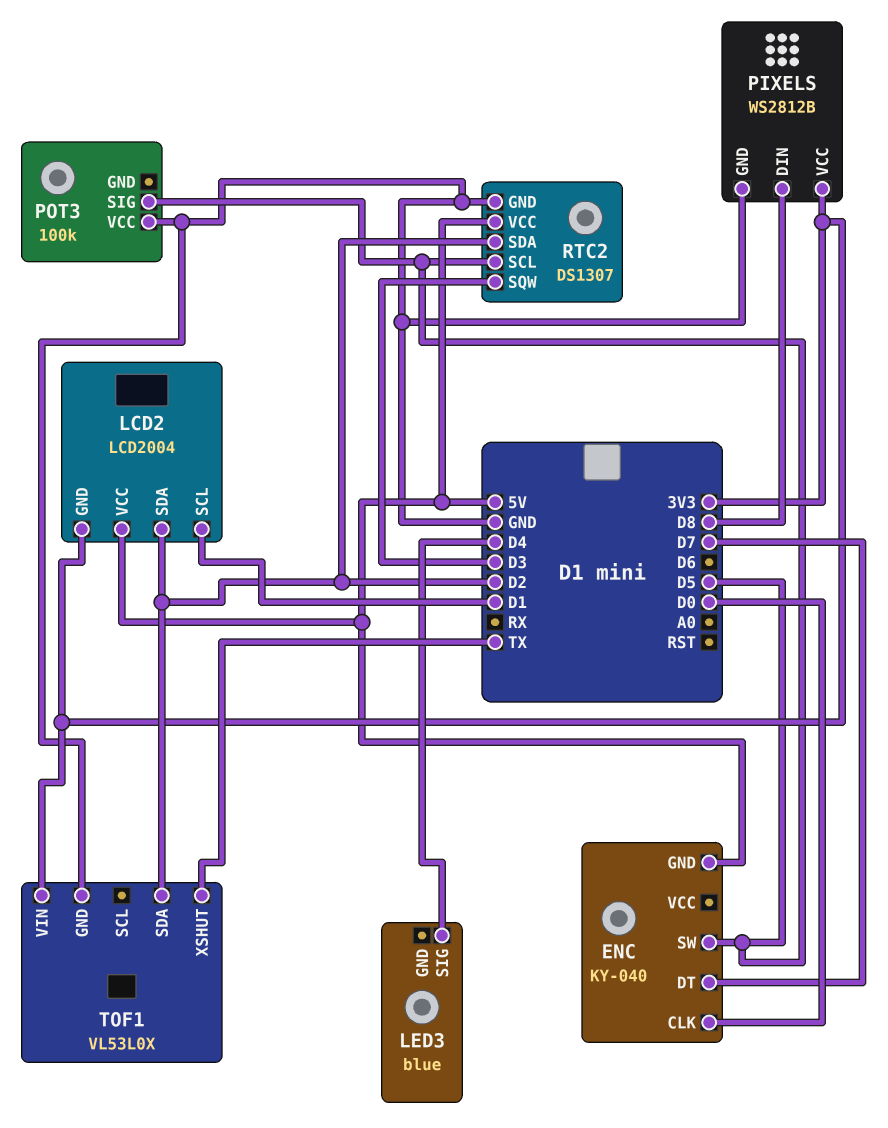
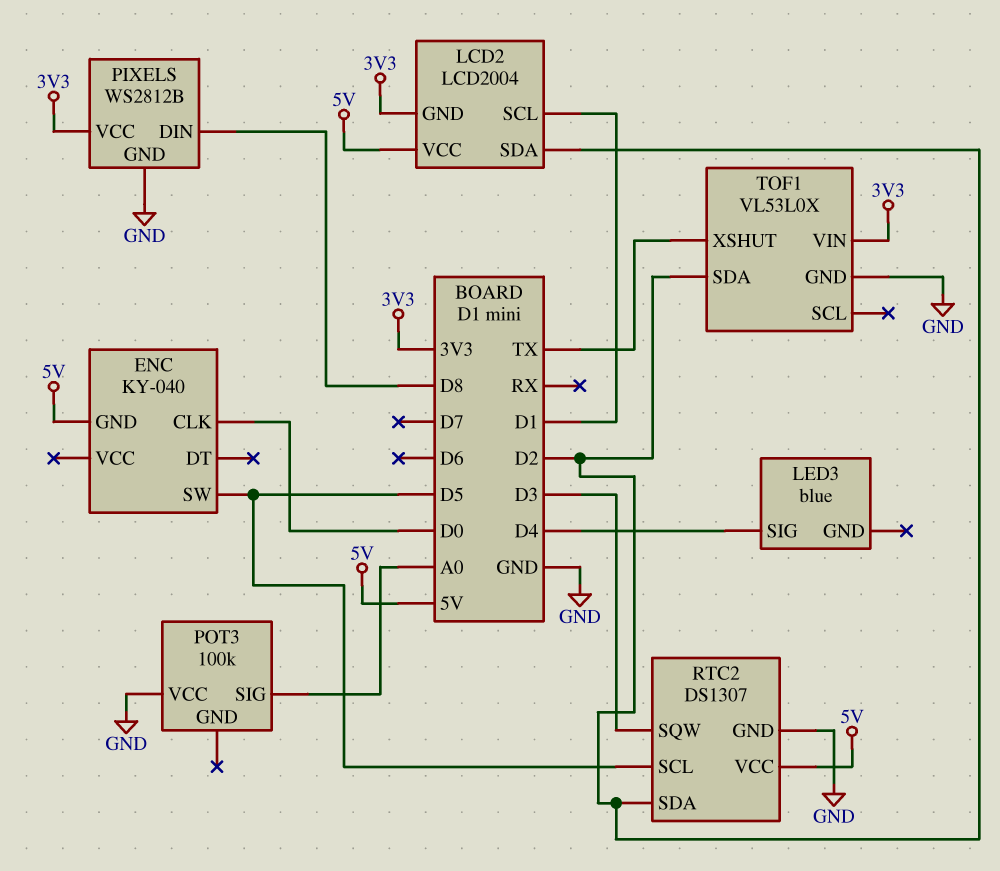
ENC pin DT: D7 -> none
POT3 pin SIG: D5 -> A0

